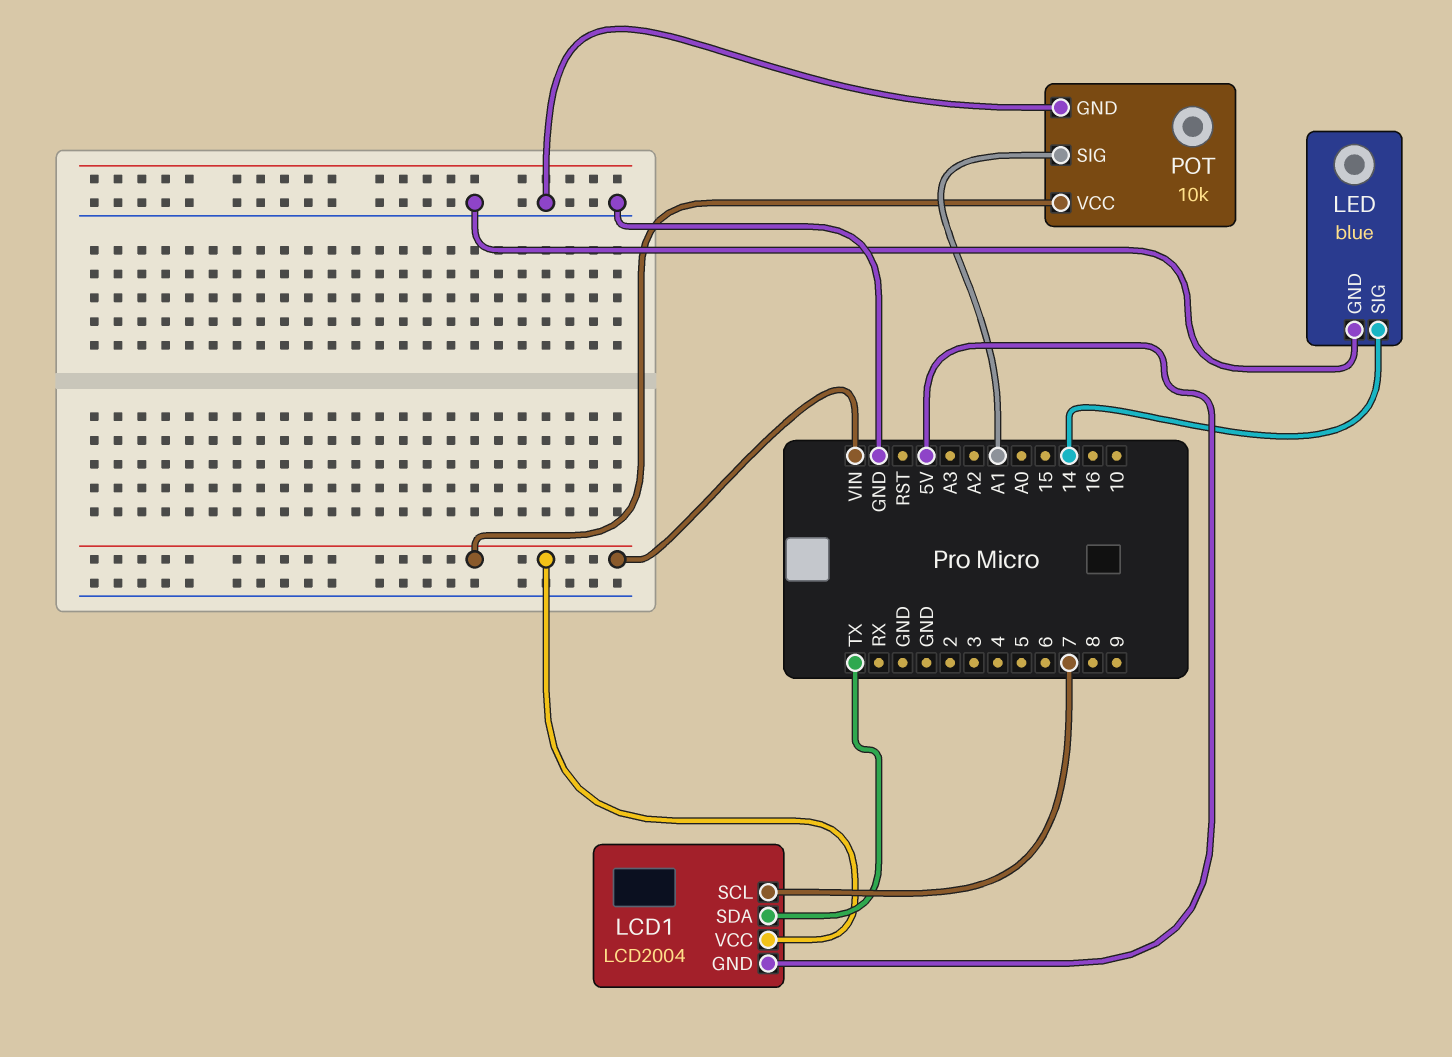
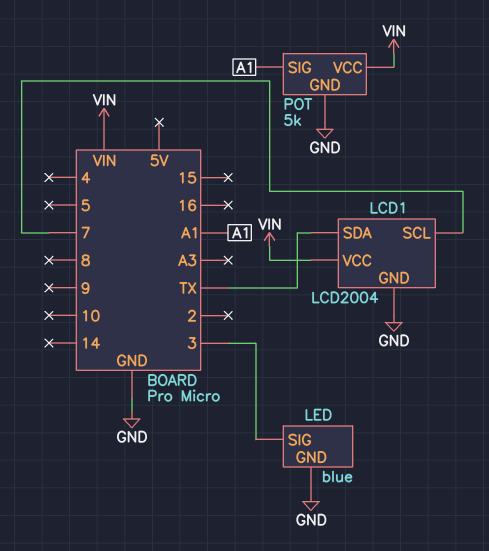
LCD1 pin GND: 5V -> GND
LED pin SIG: 14 -> 3
POT: 10k -> 5k

